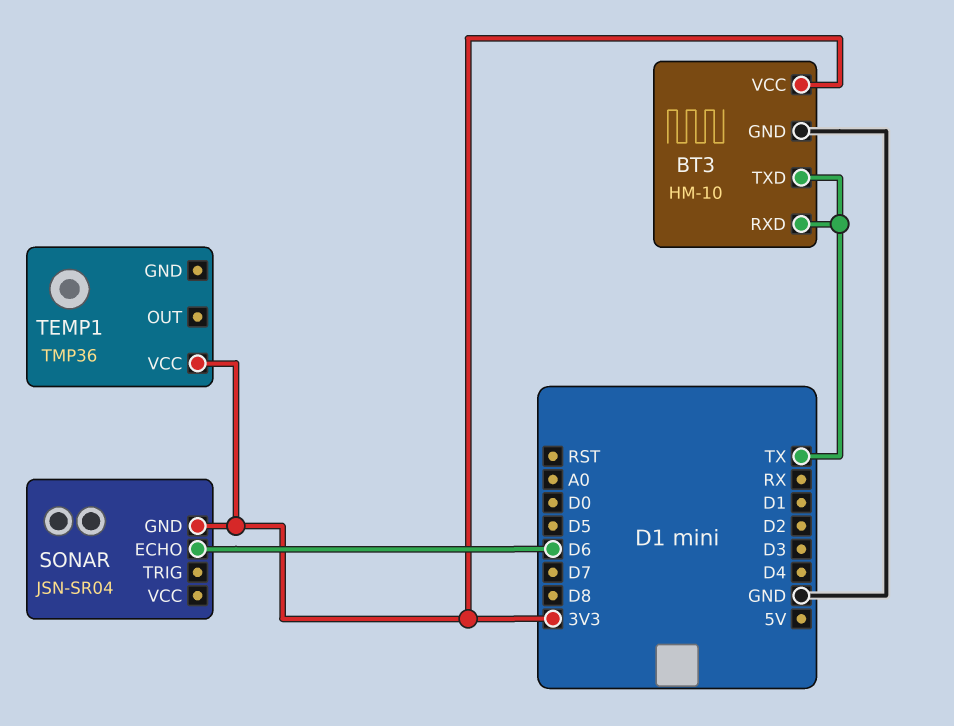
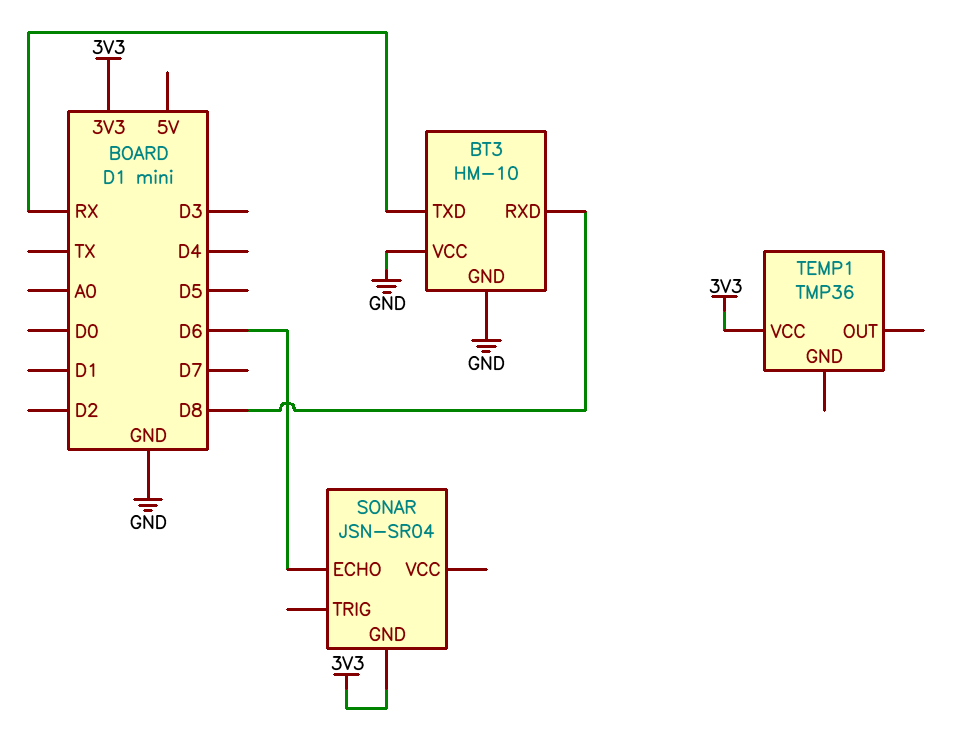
BT3 pin RXD: TX -> D8
BT3 pin TXD: TX -> RX
BT3 pin VCC: 3V3 -> GND

